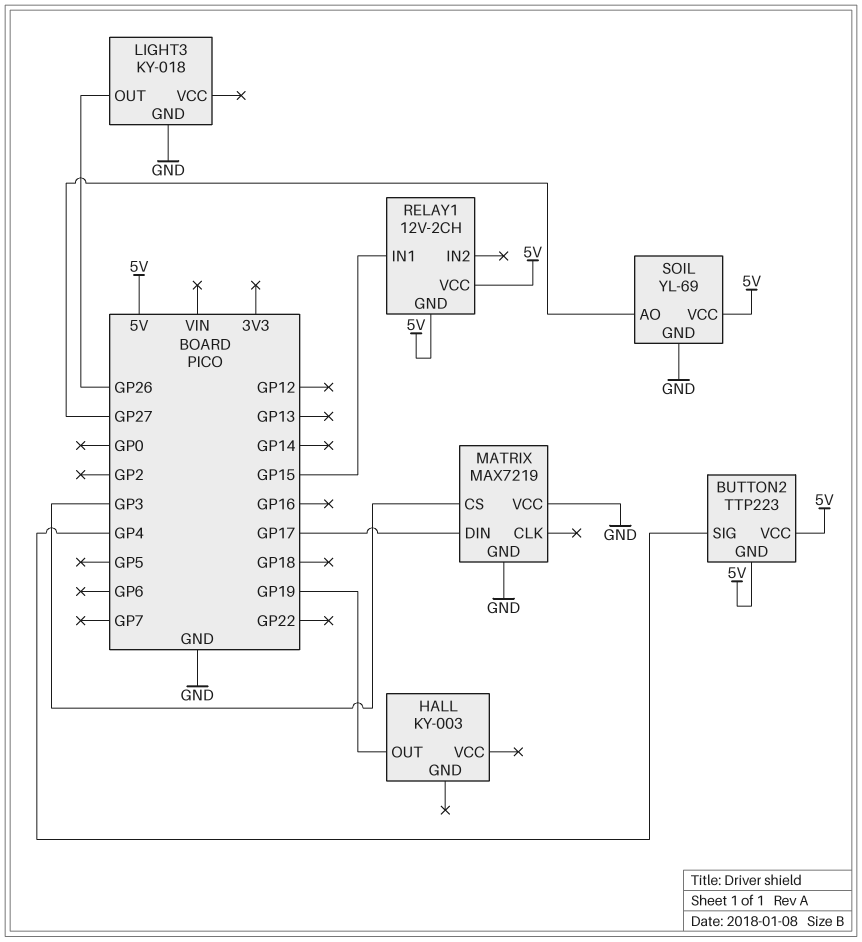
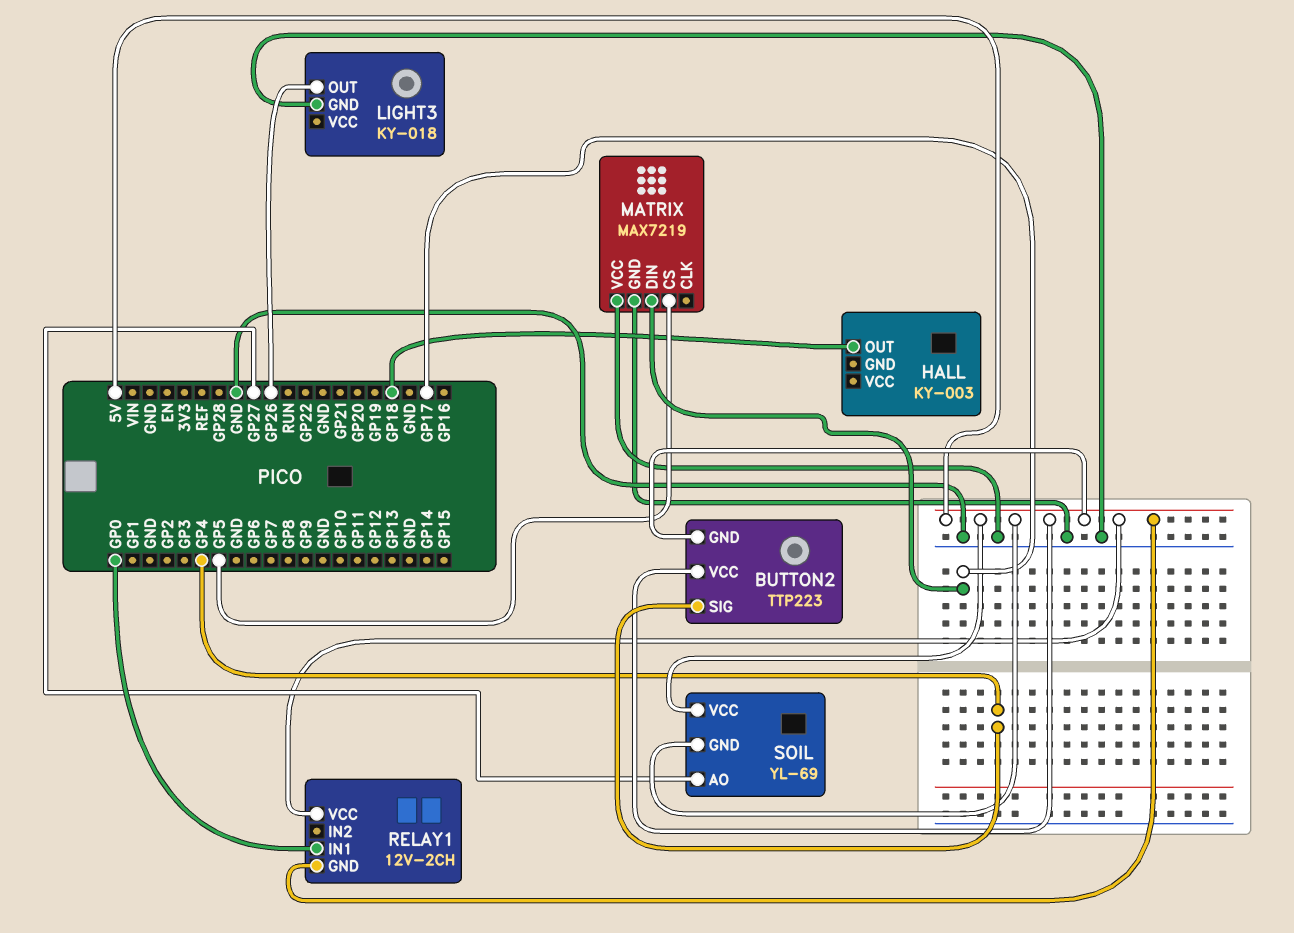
HALL pin OUT: GP19 -> GP18
MATRIX pin CS: GP3 -> GP5
RELAY1 pin IN1: GP15 -> GP0
SOIL pin GND: GND -> 5V

